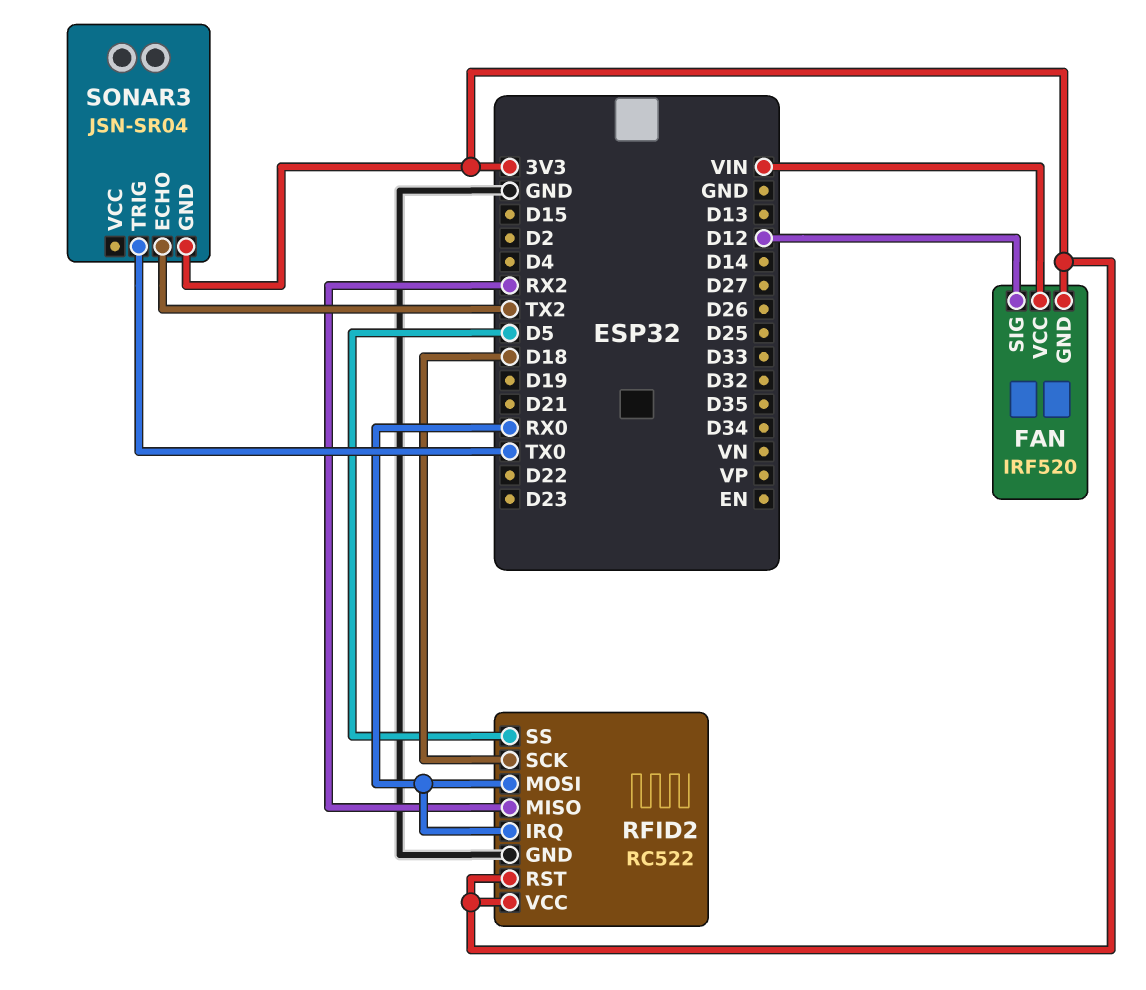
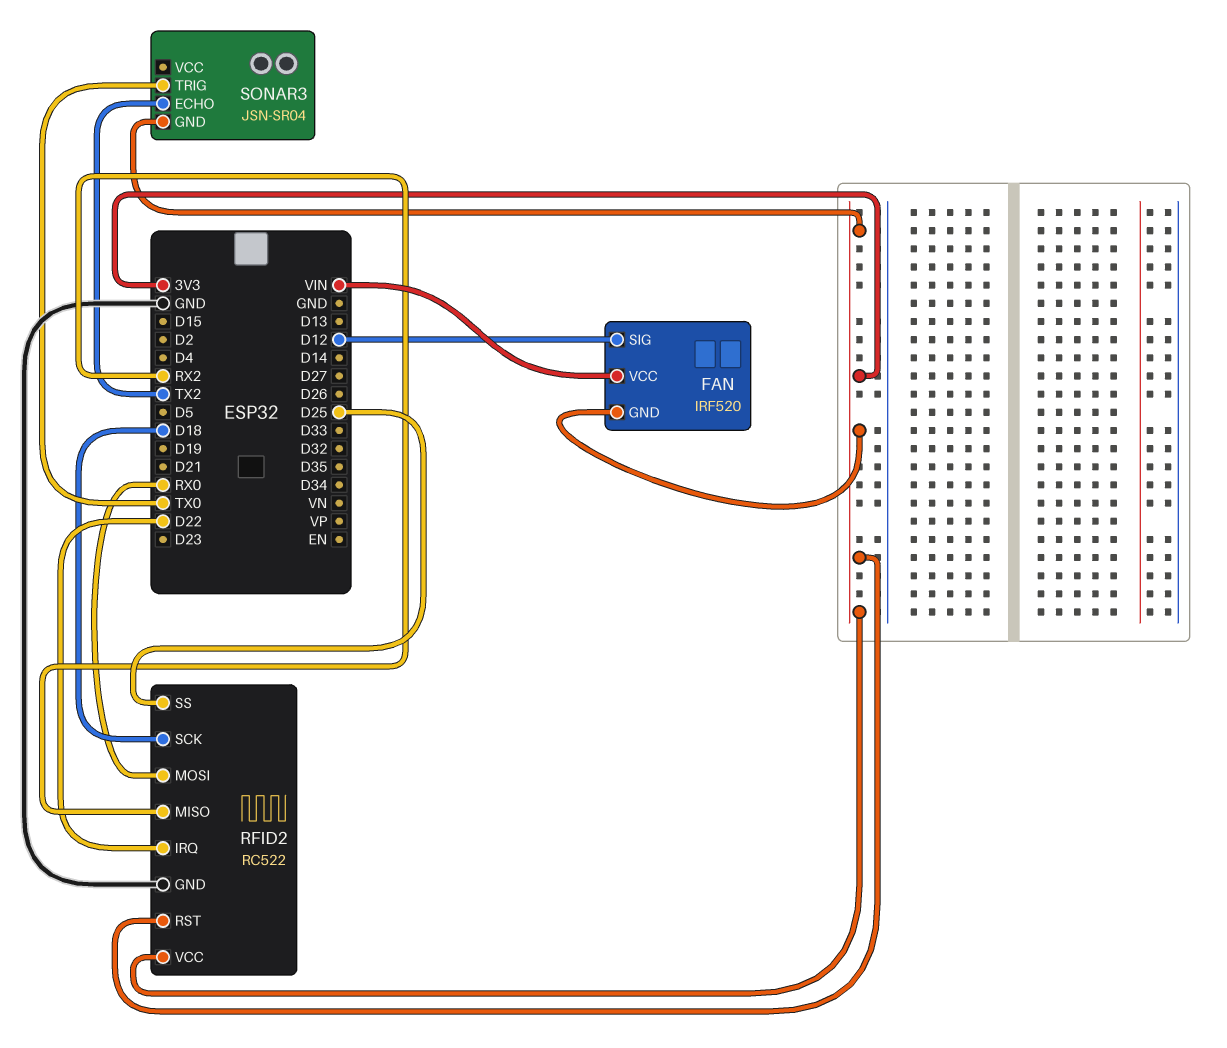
RFID2 pin IRQ: RX0 -> D22
RFID2 pin SS: D5 -> D25

